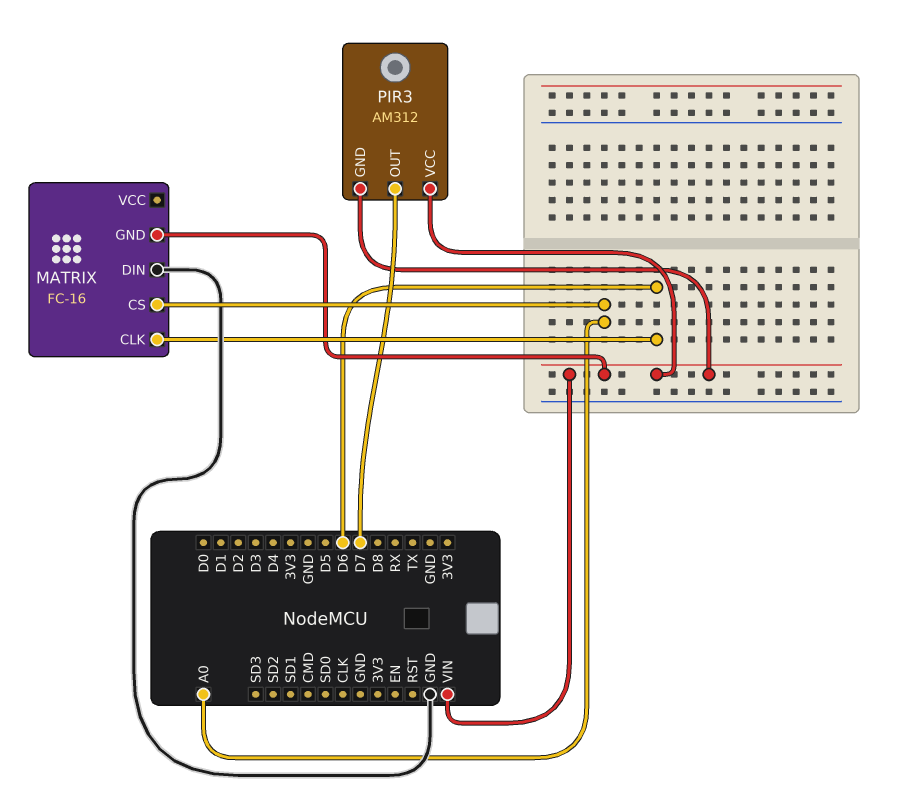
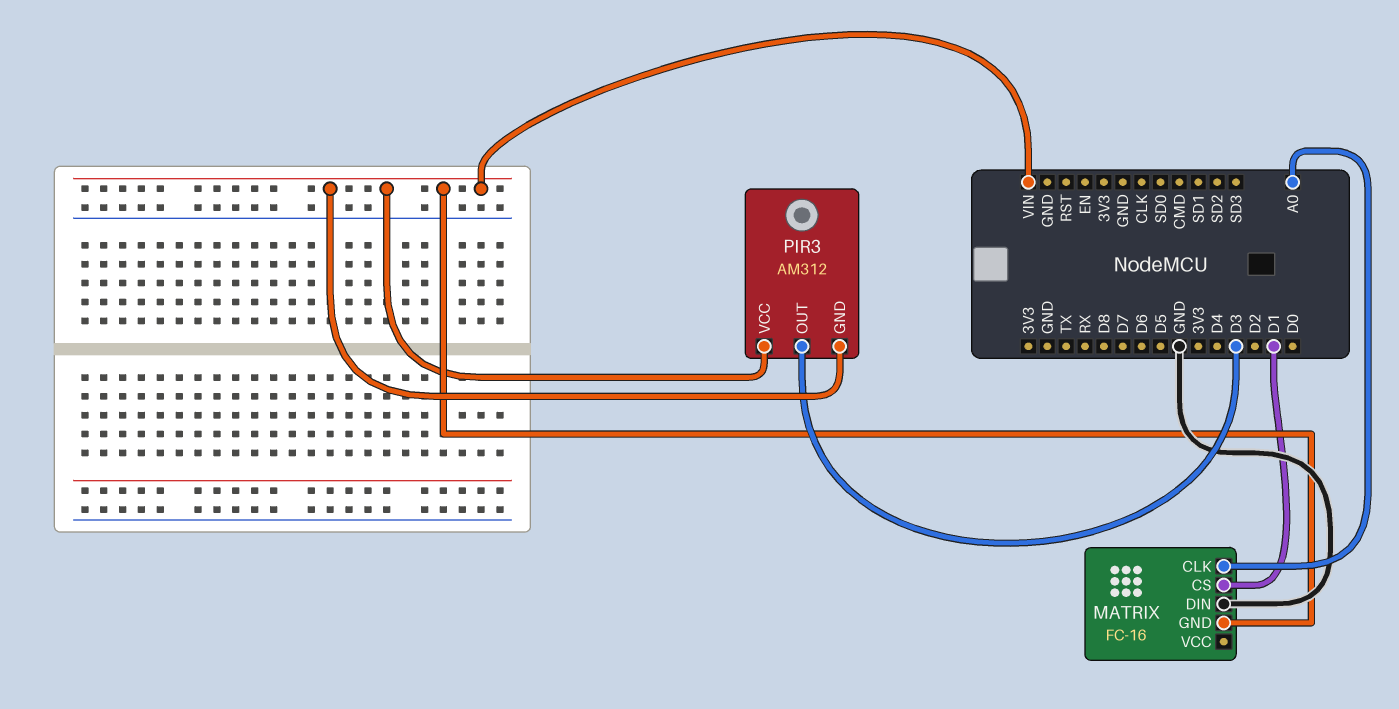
MATRIX pin CLK: D6 -> A0
MATRIX pin CS: A0 -> D1
PIR3 pin OUT: D7 -> D3

